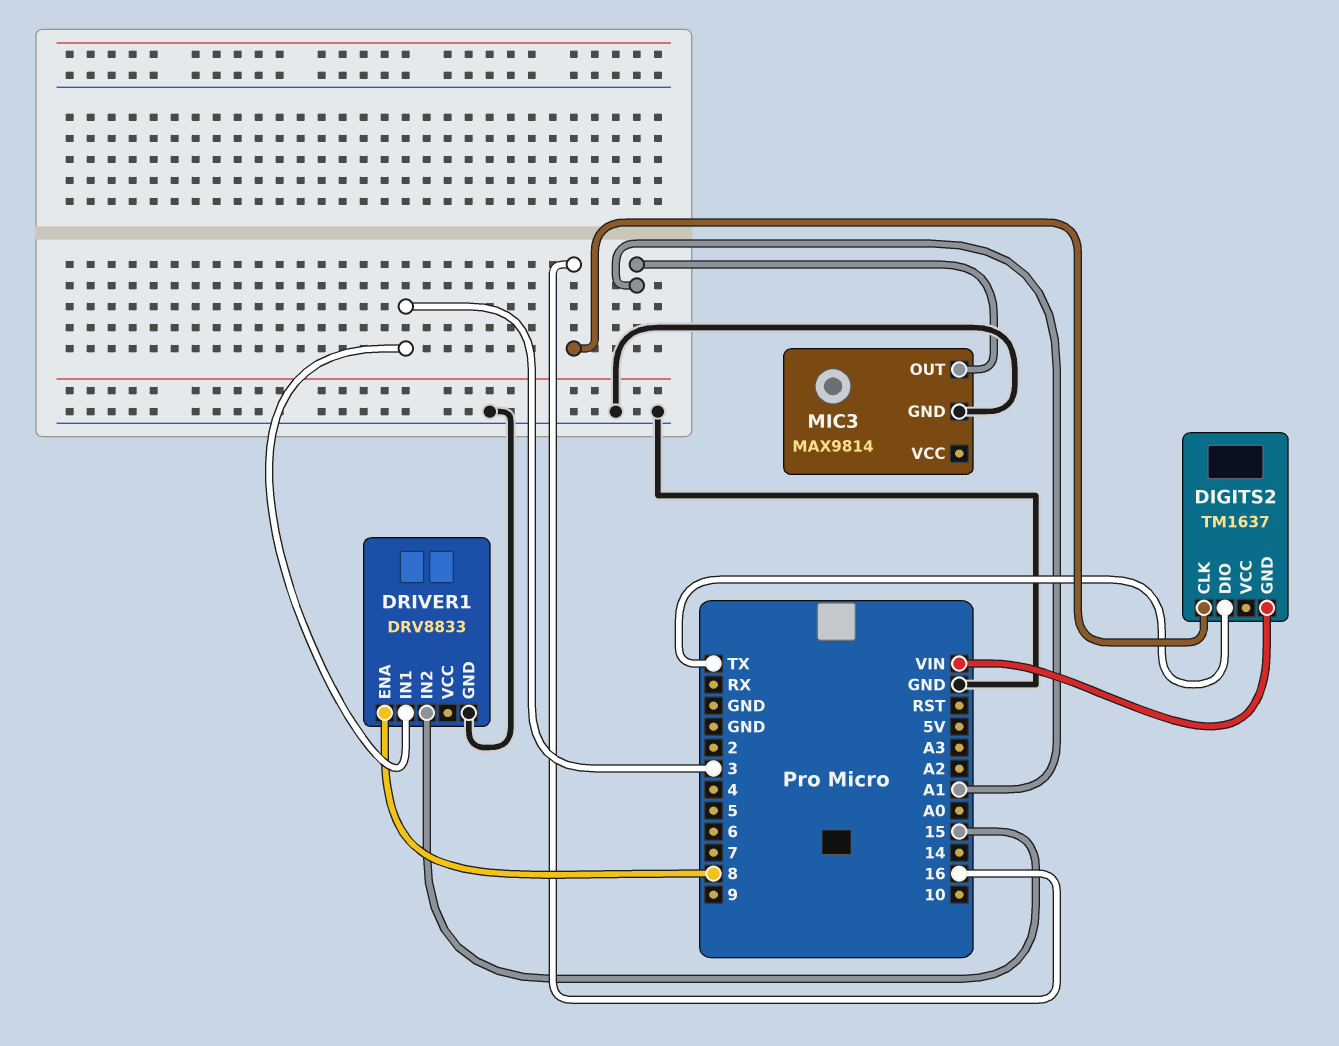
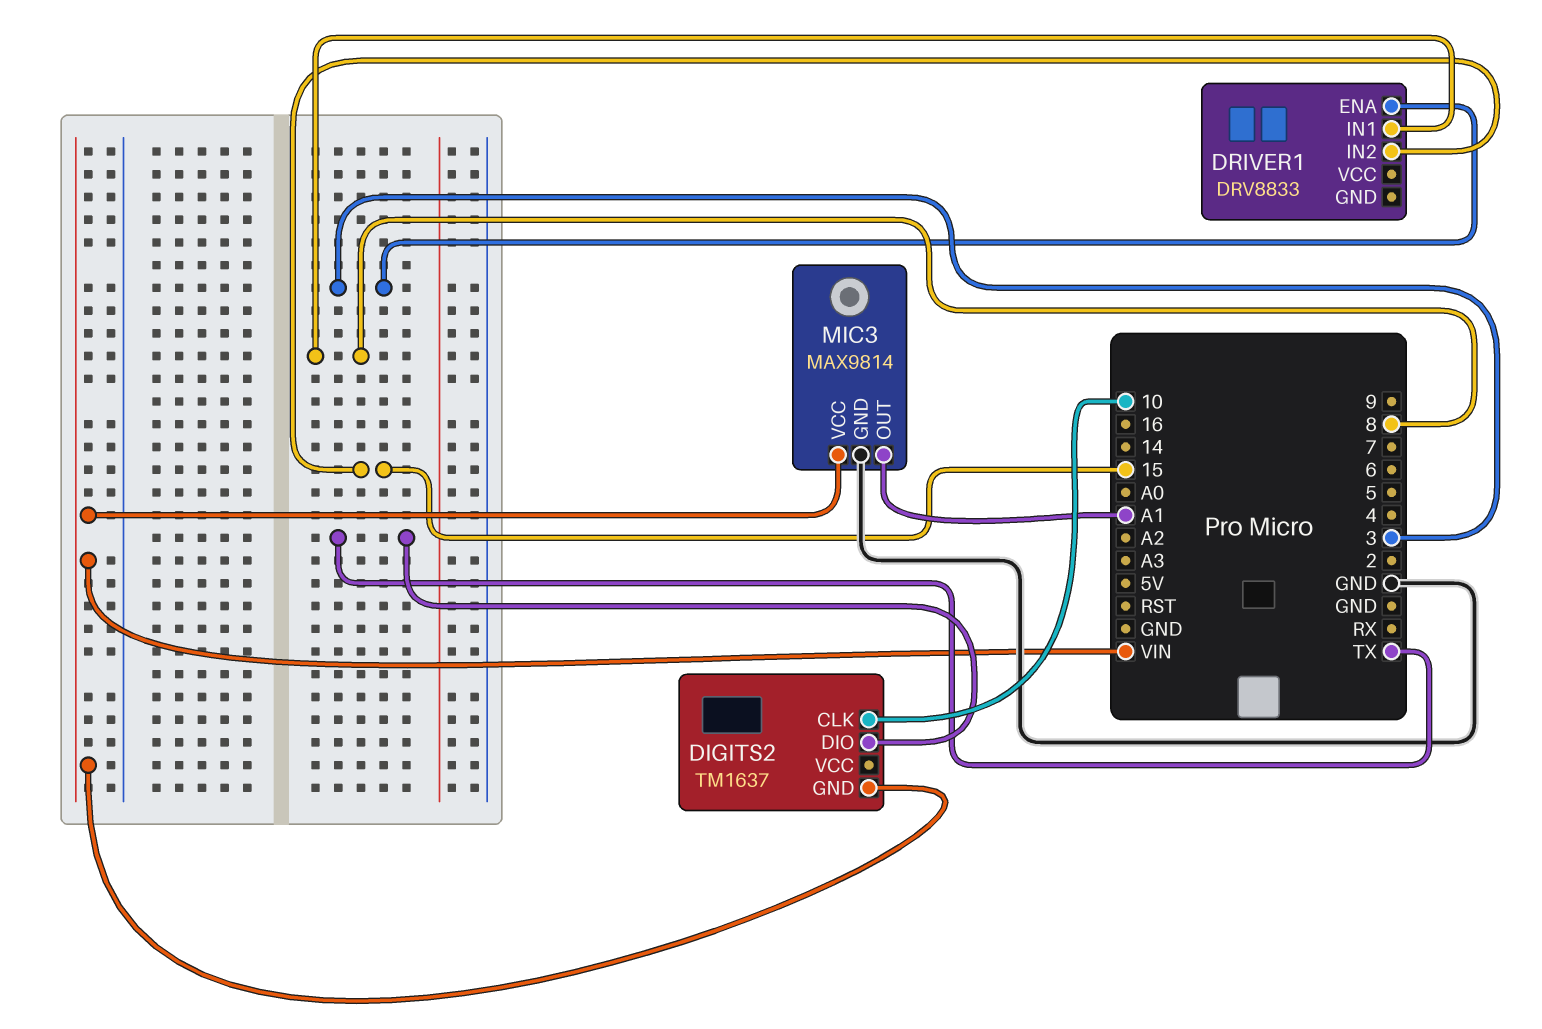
DIGITS2 pin CLK: 16 -> 10
DRIVER1 pin ENA: 8 -> 3
DRIVER1 pin GND: GND -> none
DRIVER1 pin IN1: 3 -> 8
MIC3 pin VCC: none -> VIN

